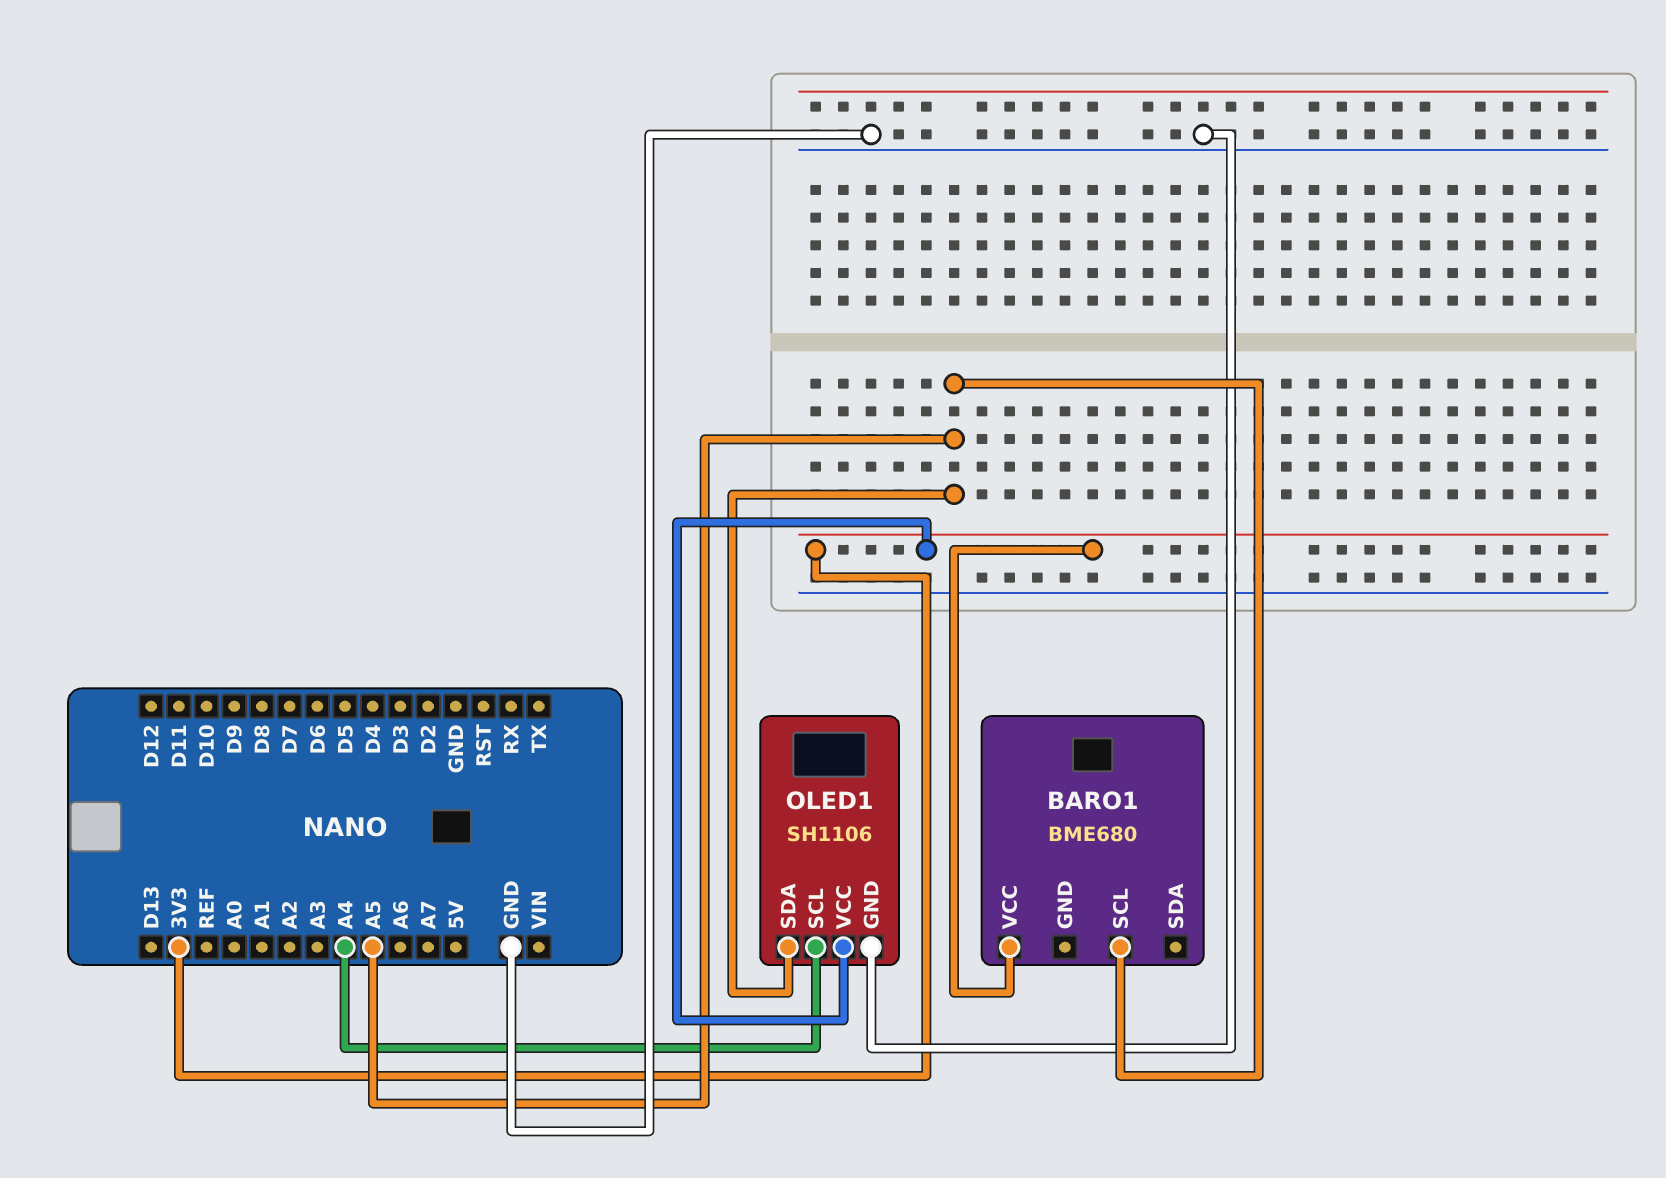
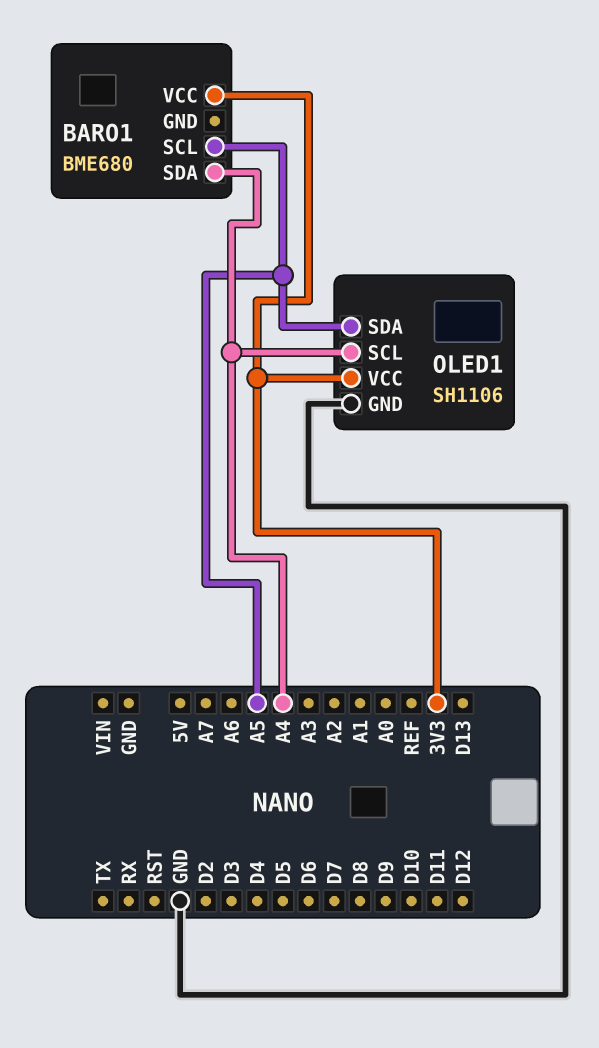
BARO1 pin SDA: none -> A4

